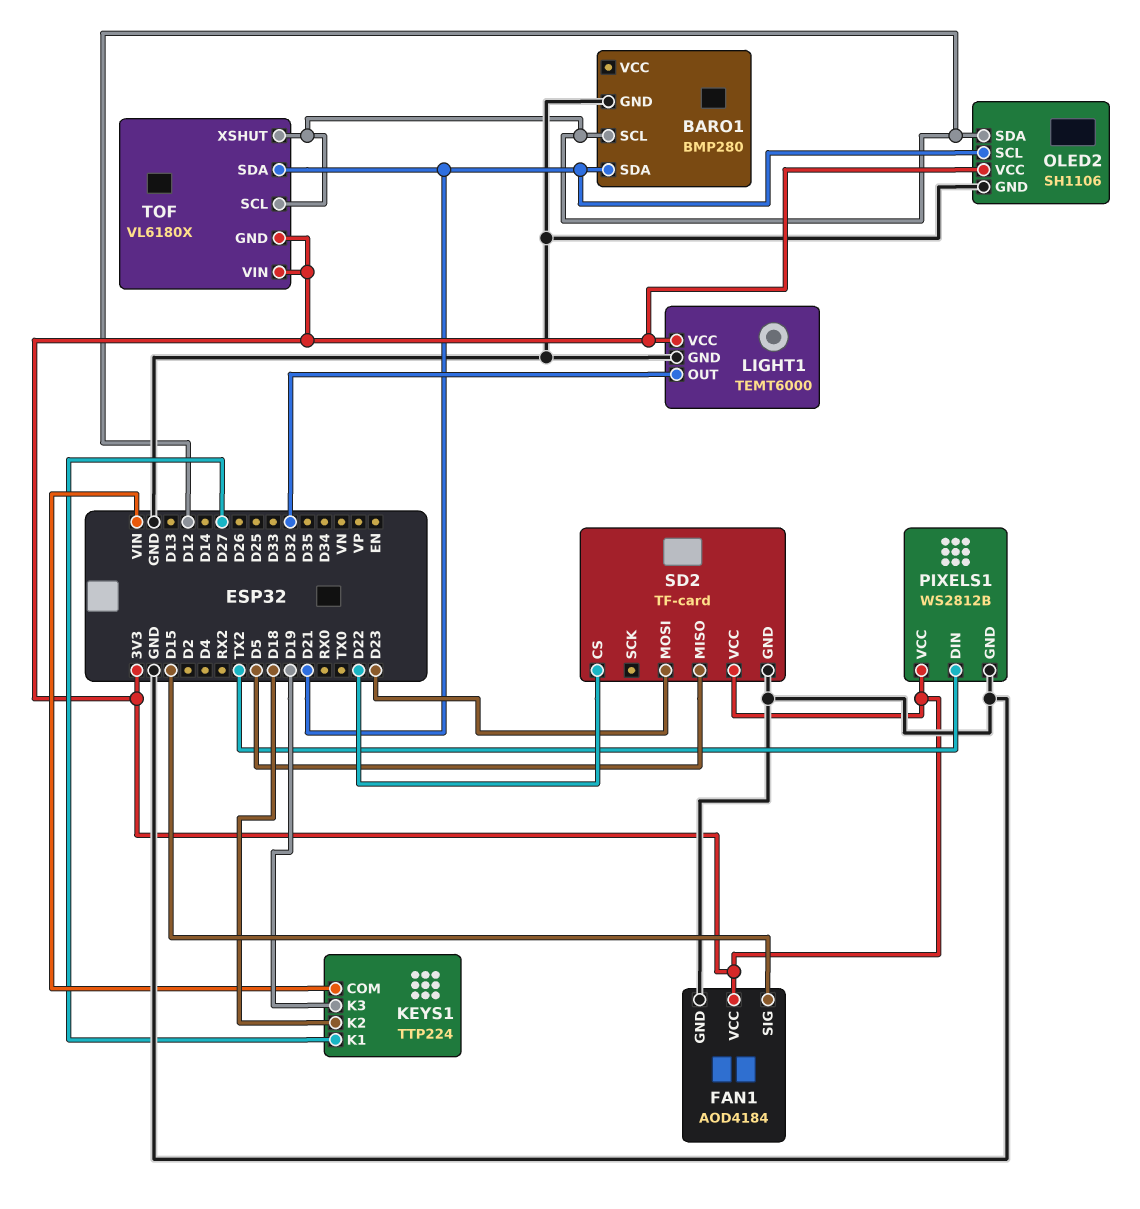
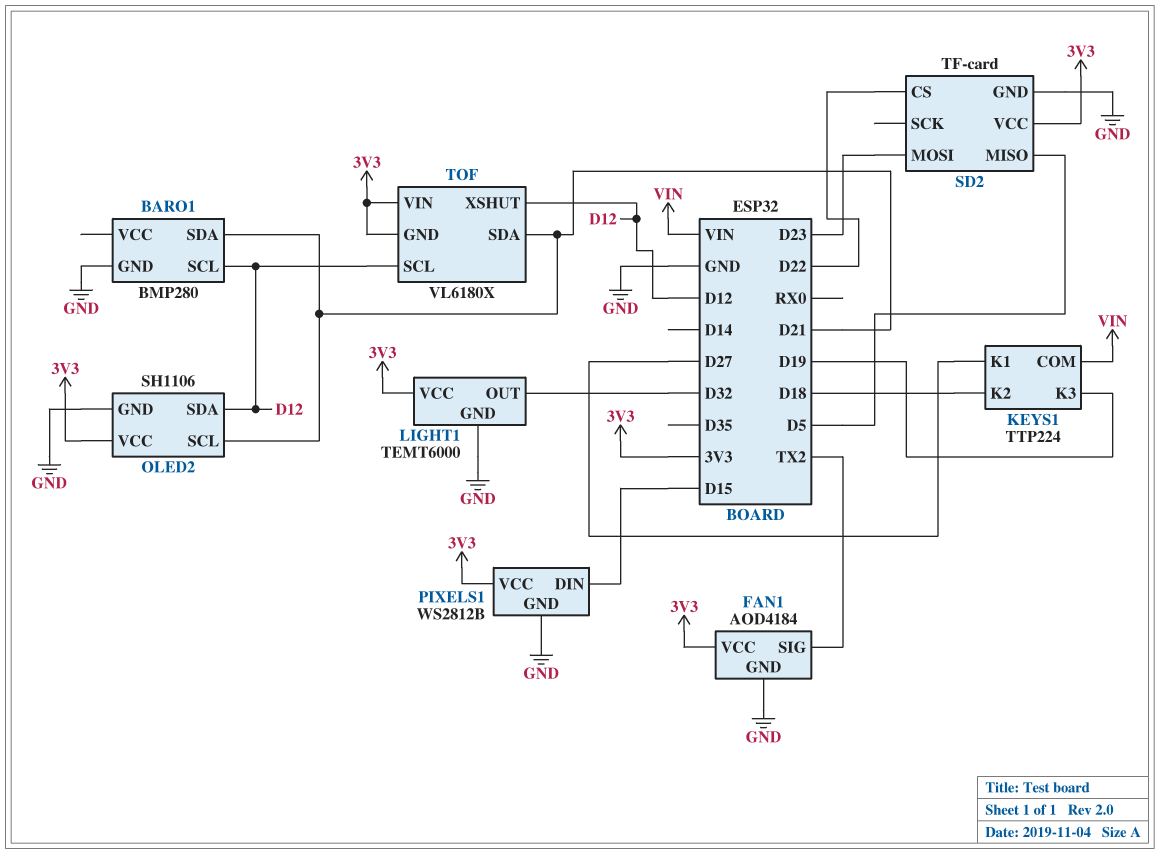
FAN1 pin SIG: D15 -> TX2
PIXELS1 pin DIN: TX2 -> D15

